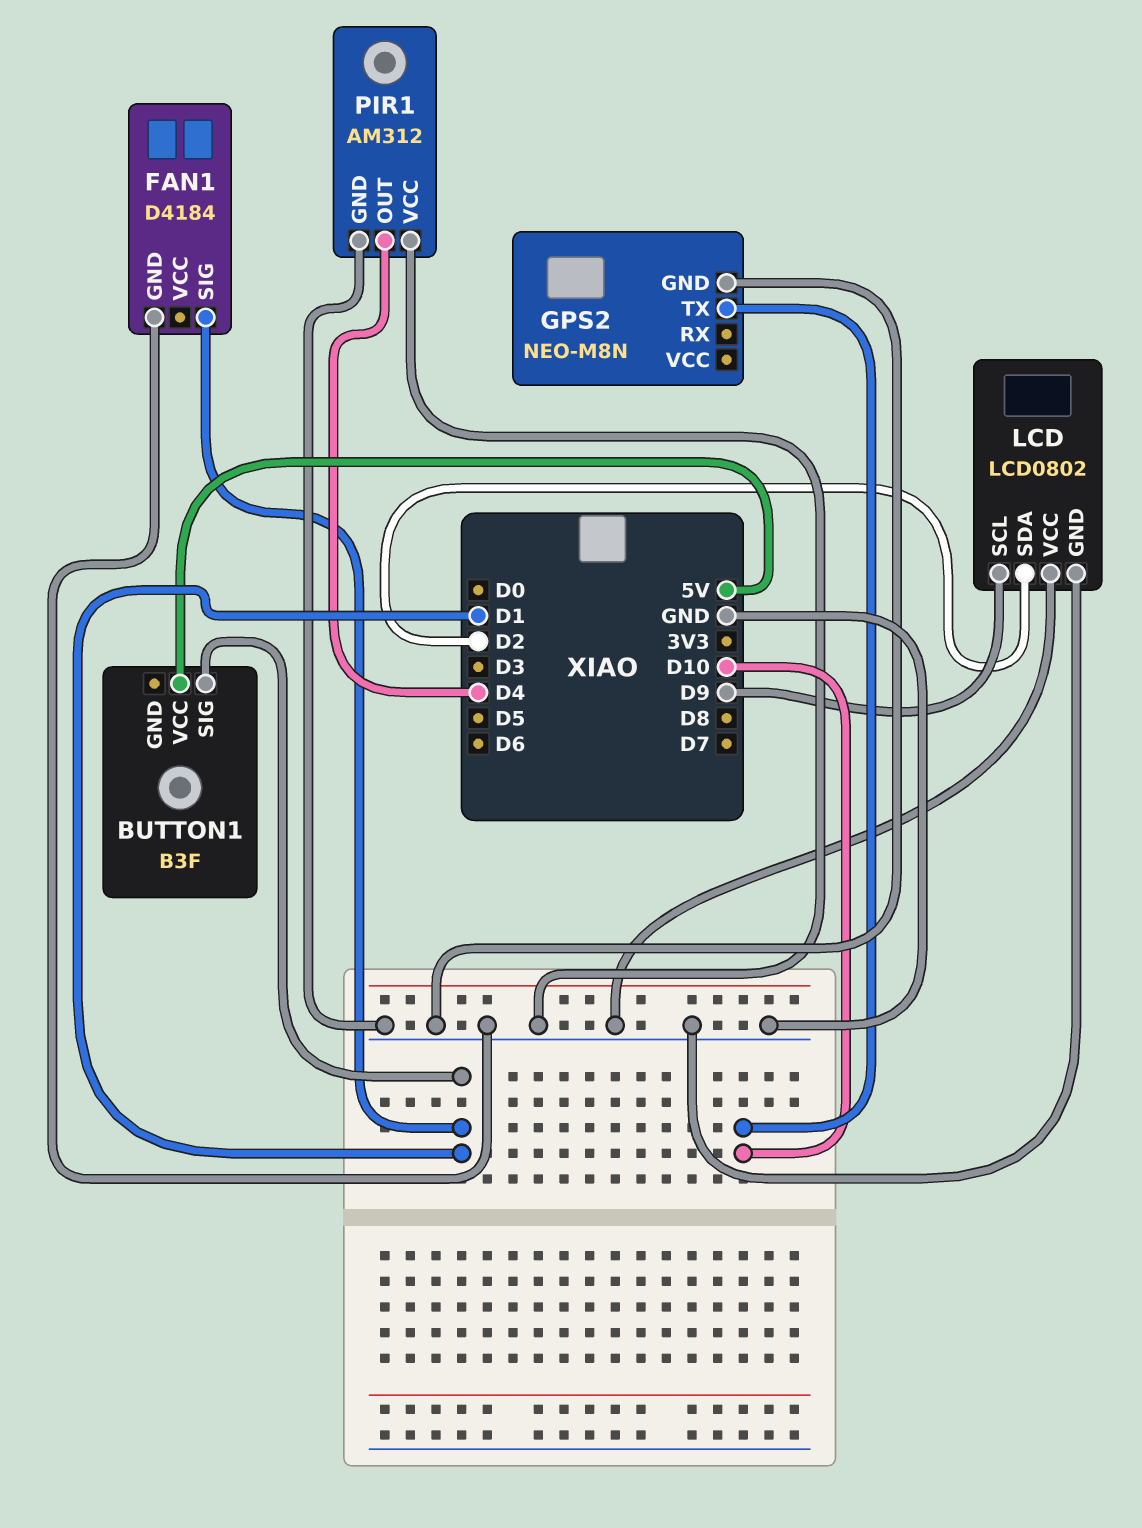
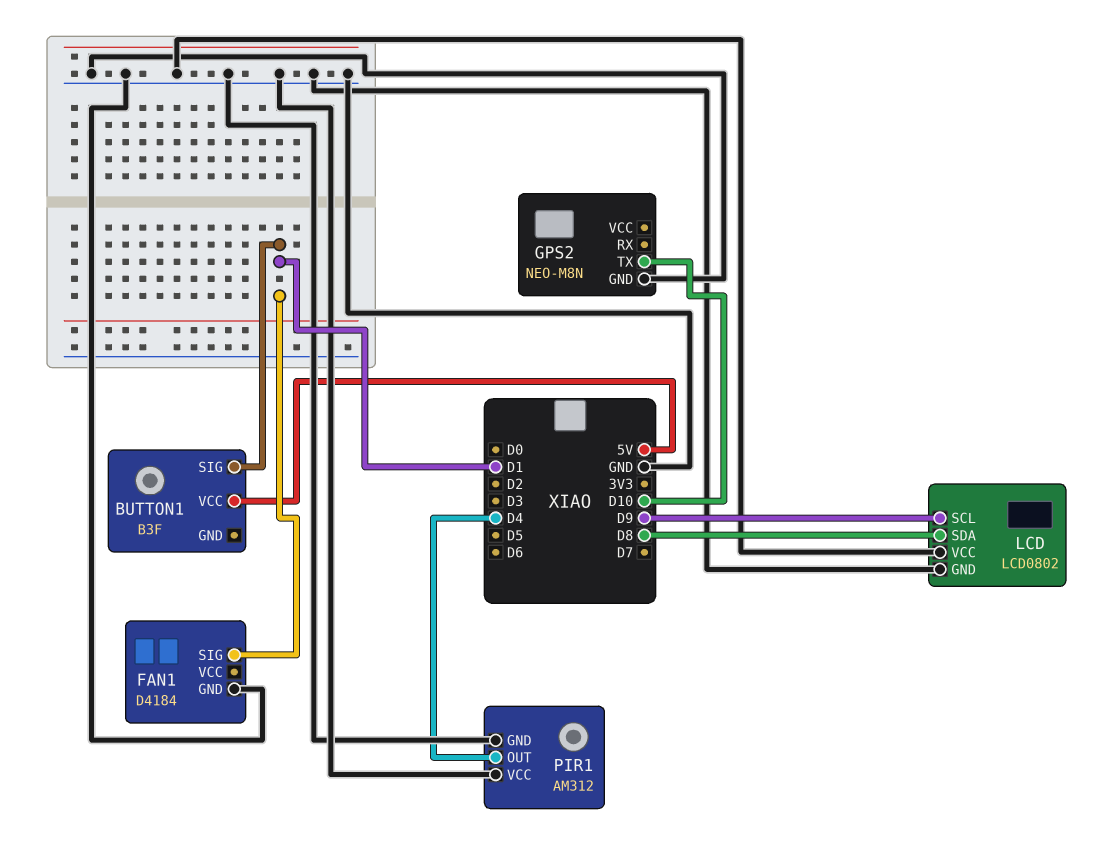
LCD pin SDA: D2 -> D8

